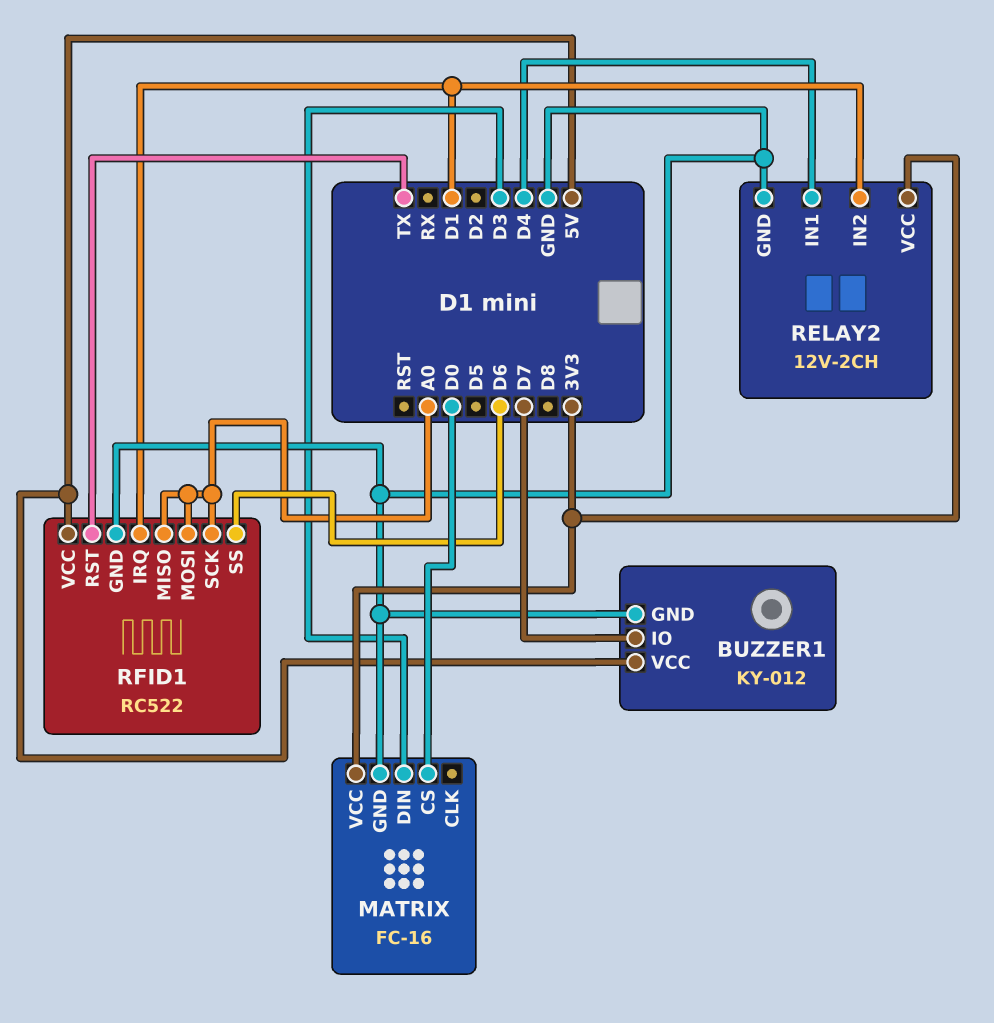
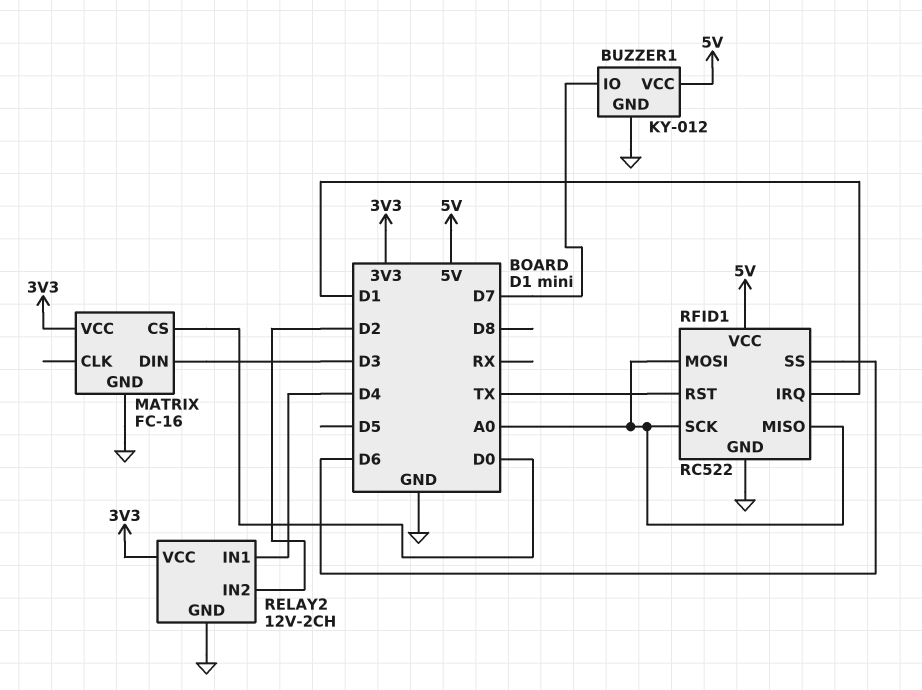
RELAY2 pin IN2: D1 -> D2

